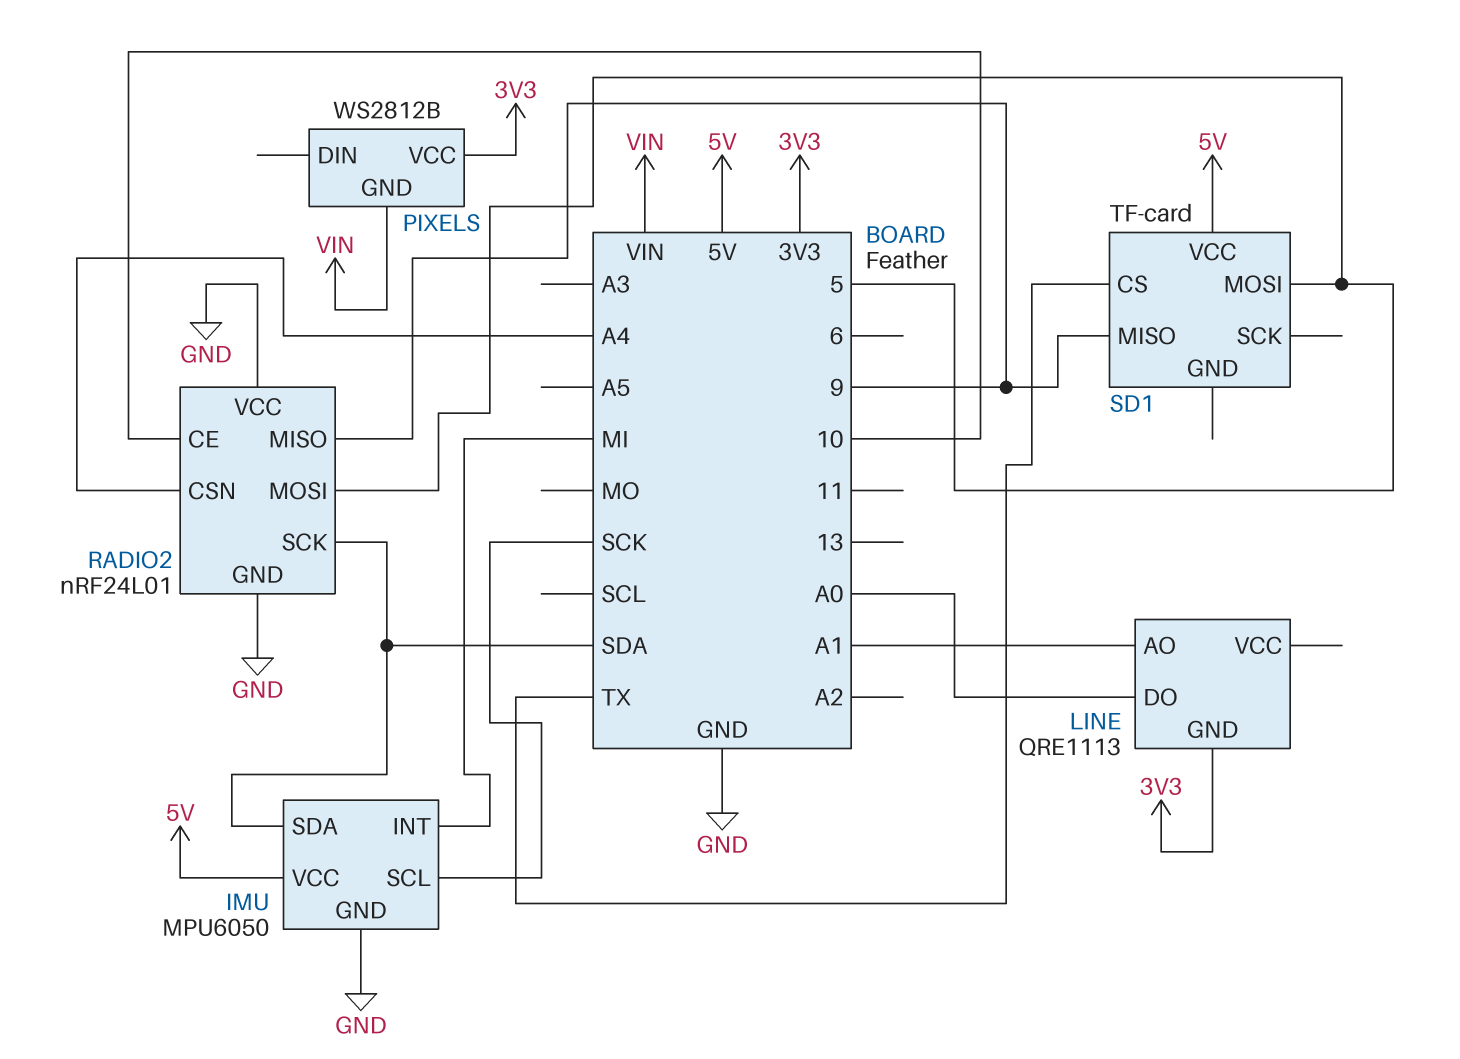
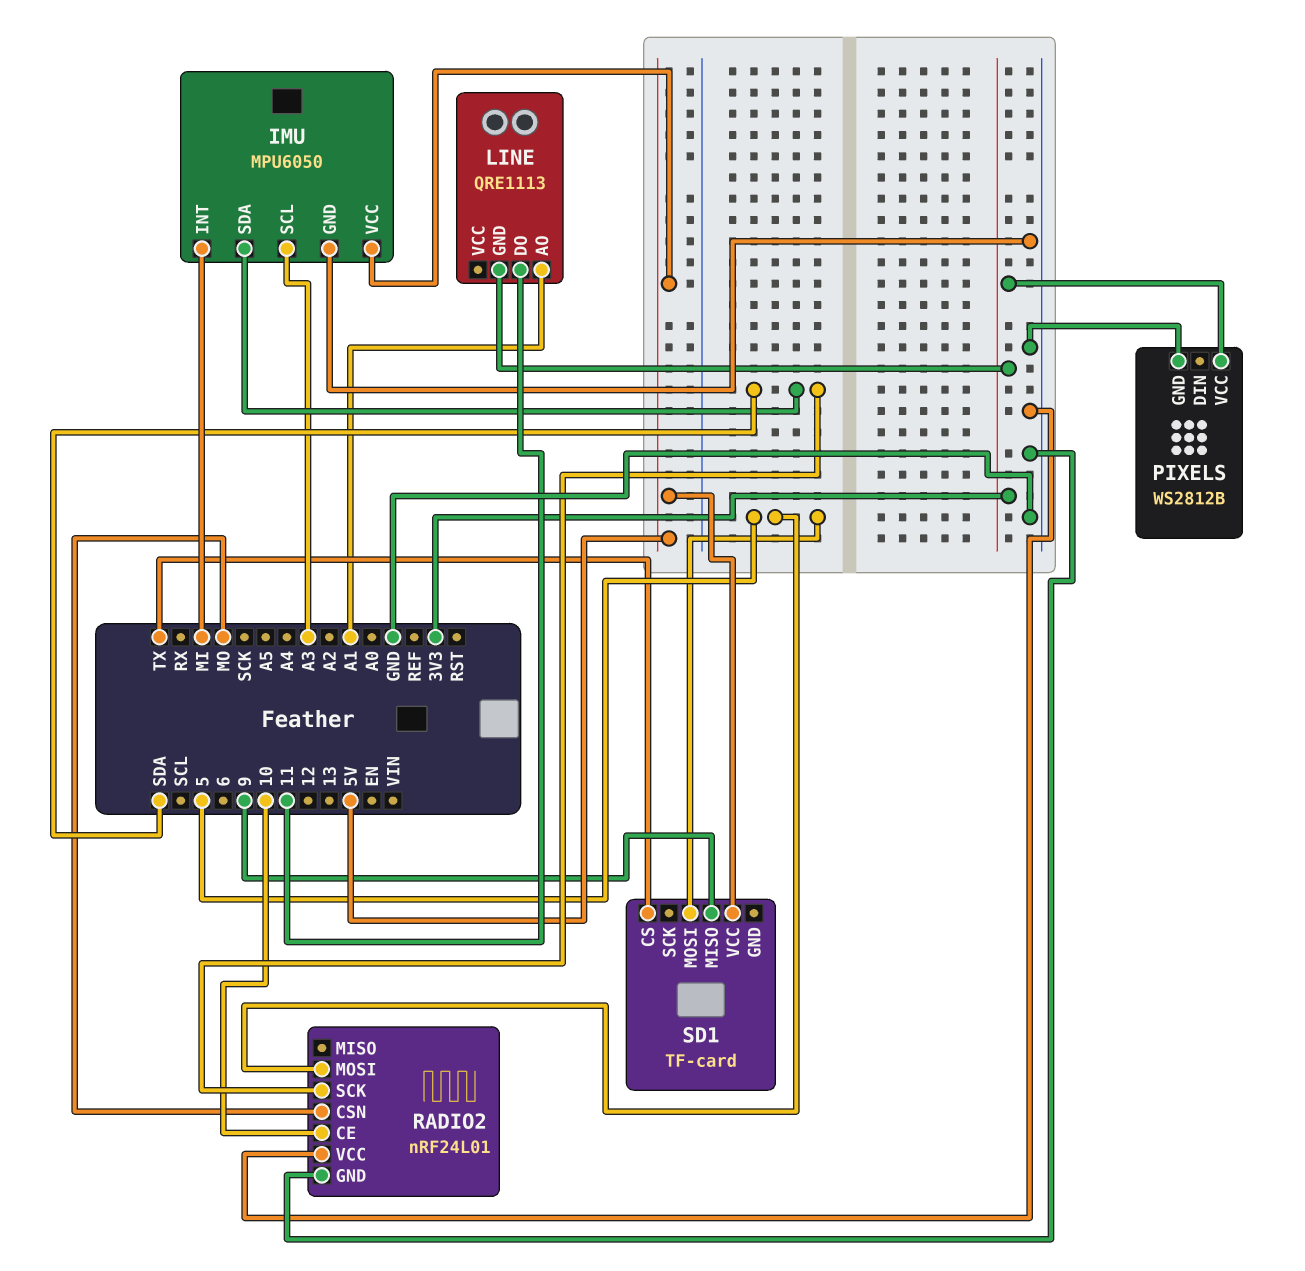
IMU pin SCL: SCK -> A3
LINE pin DO: A0 -> 11
PIXELS pin GND: VIN -> GND
RADIO2 pin CSN: A4 -> MO
RADIO2 pin MISO: 9 -> none

